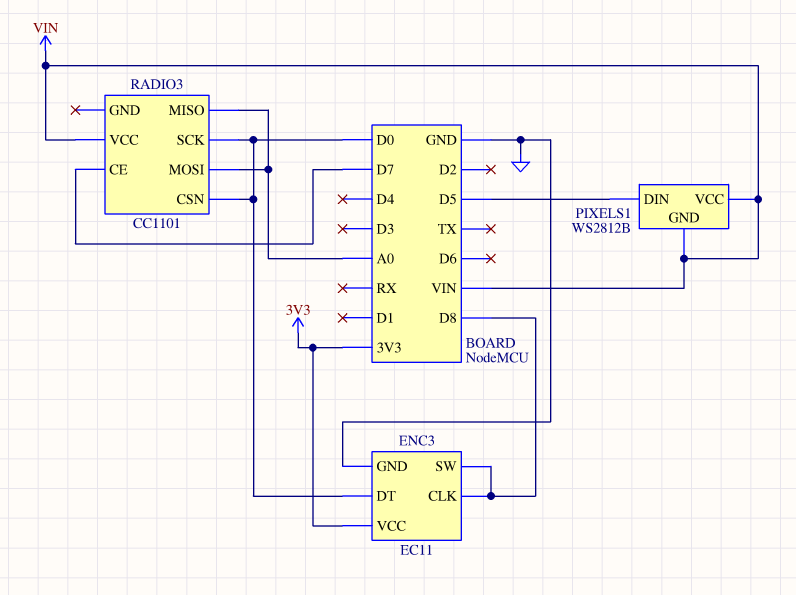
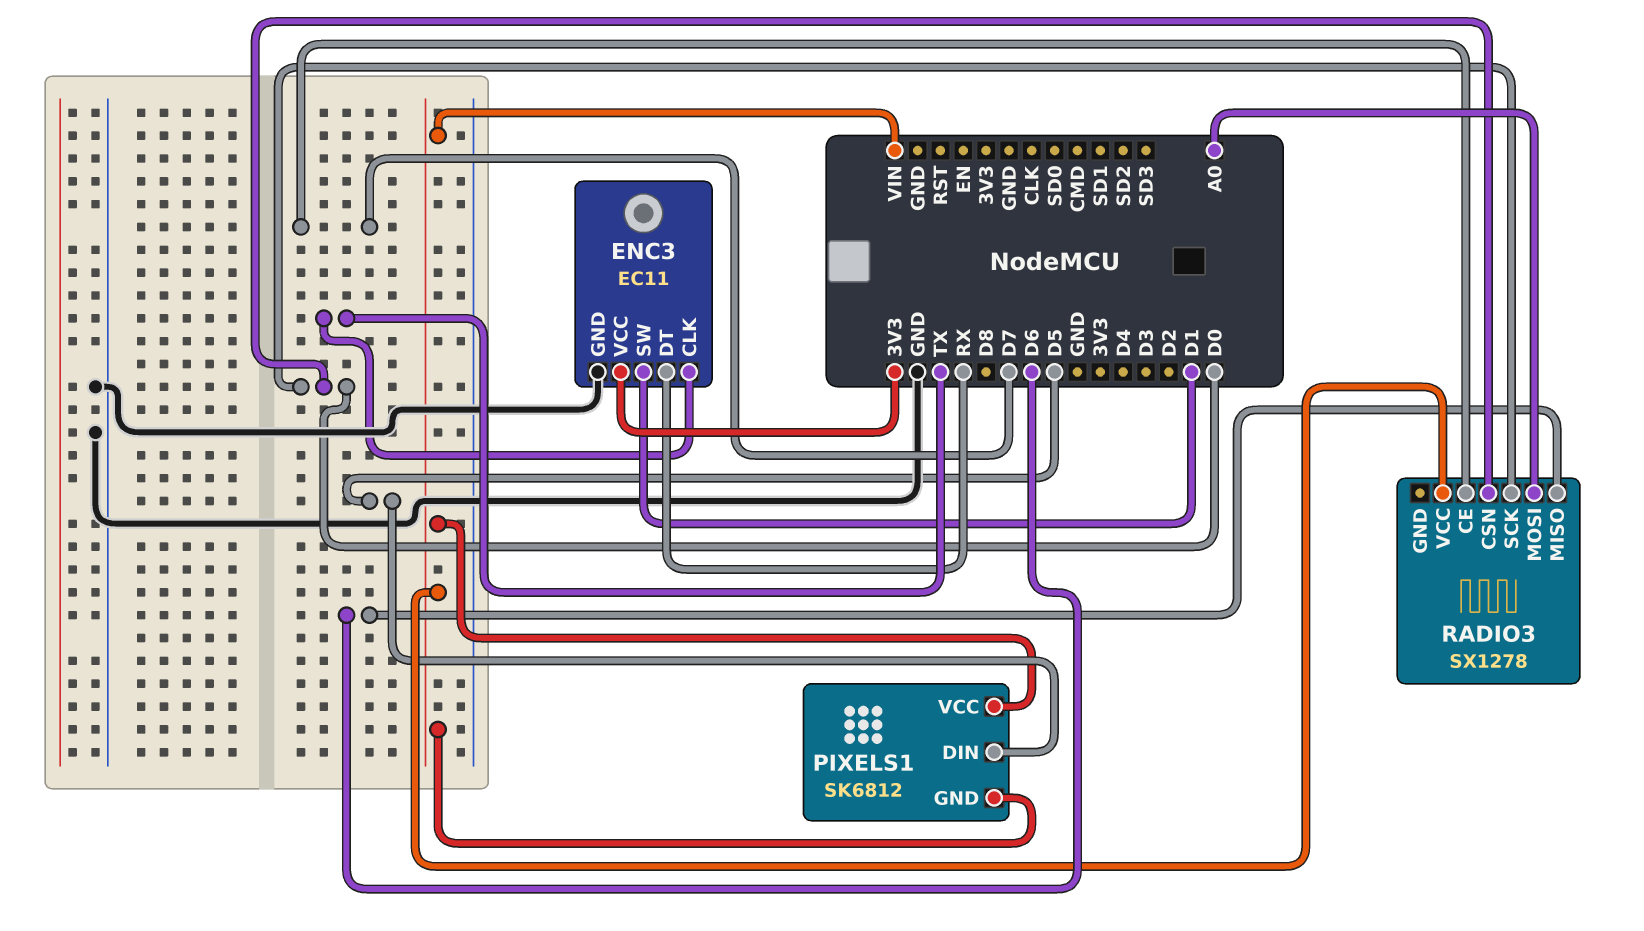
ENC3 pin CLK: D8 -> TX
ENC3 pin DT: D0 -> RX
ENC3 pin SW: D8 -> D1
PIXELS1: WS2812B -> SK6812
RADIO3: CC1101 -> SX1278
RADIO3 pin MISO: A0 -> D6

